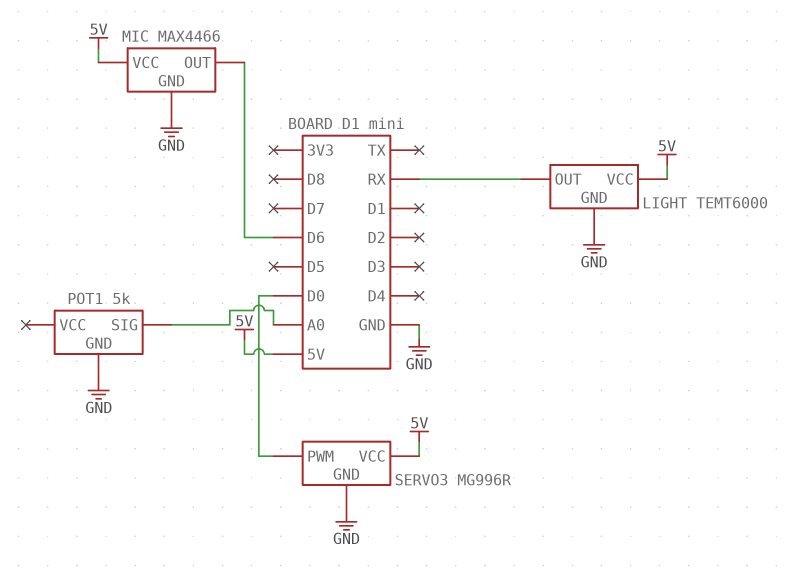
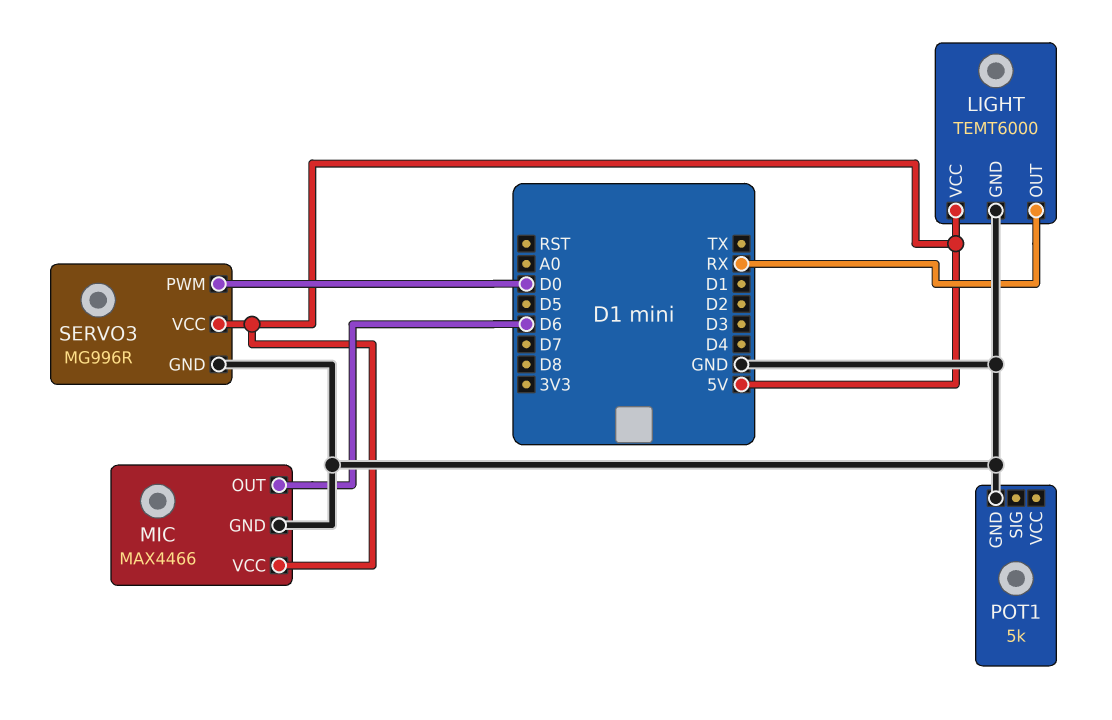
POT1 pin SIG: A0 -> none

